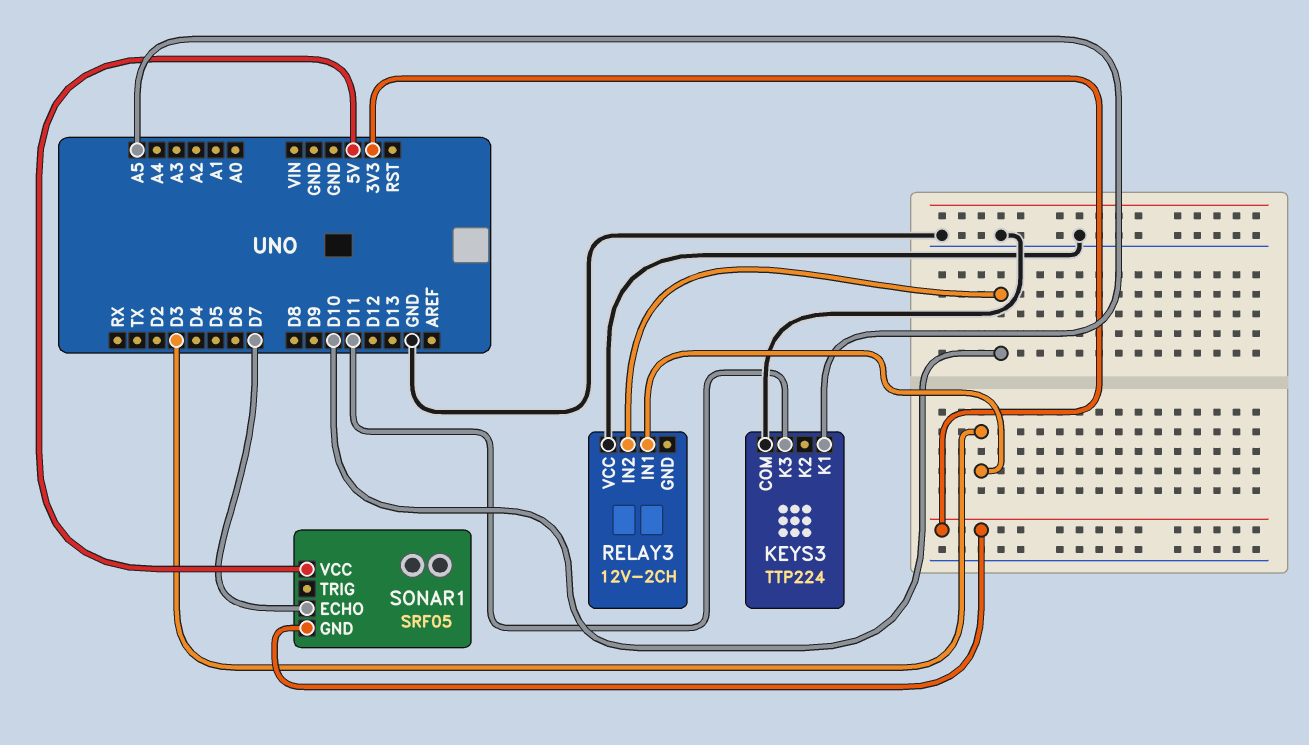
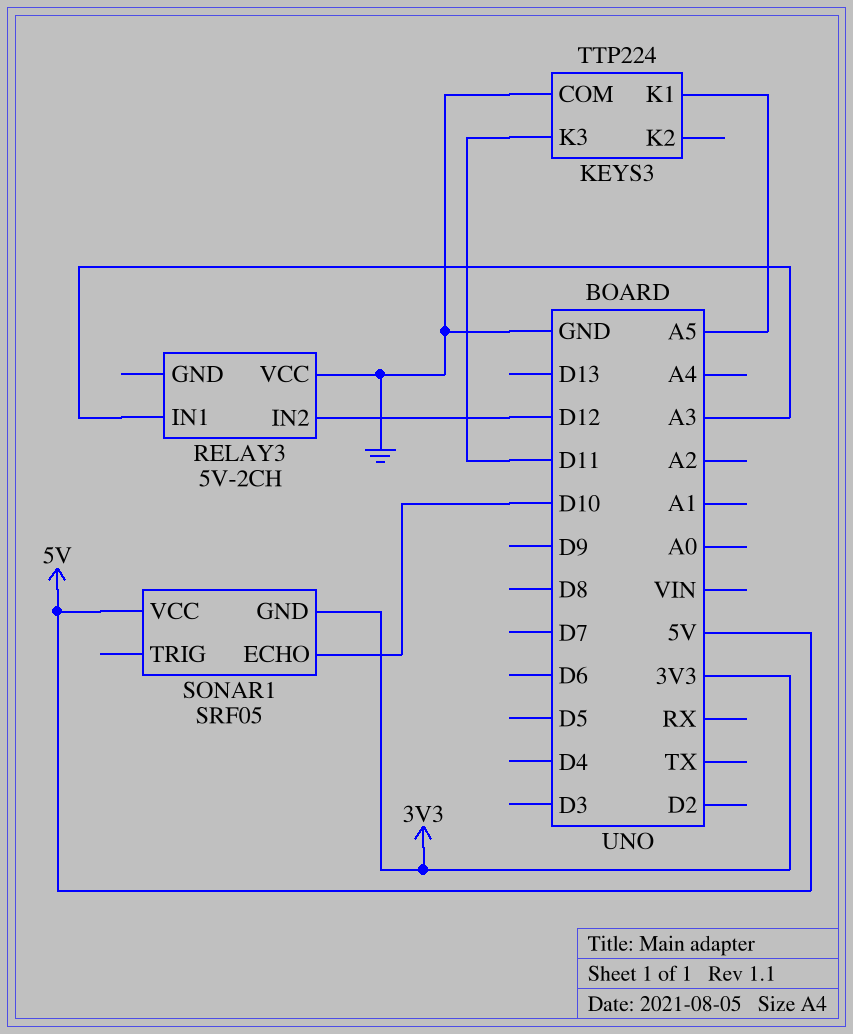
RELAY3: 12V-2CH -> 5V-2CH
RELAY3 pin IN1: D3 -> A3
RELAY3 pin IN2: D10 -> D12
SONAR1 pin ECHO: D7 -> D10

